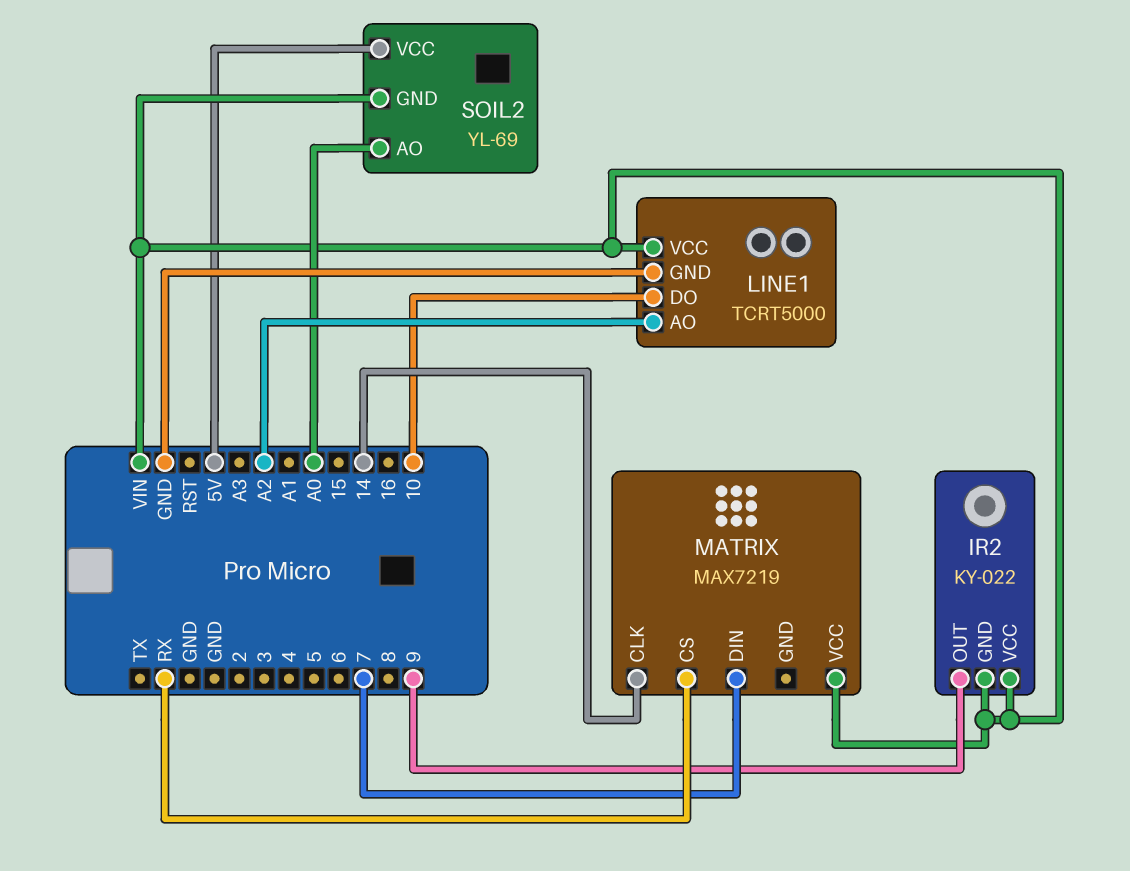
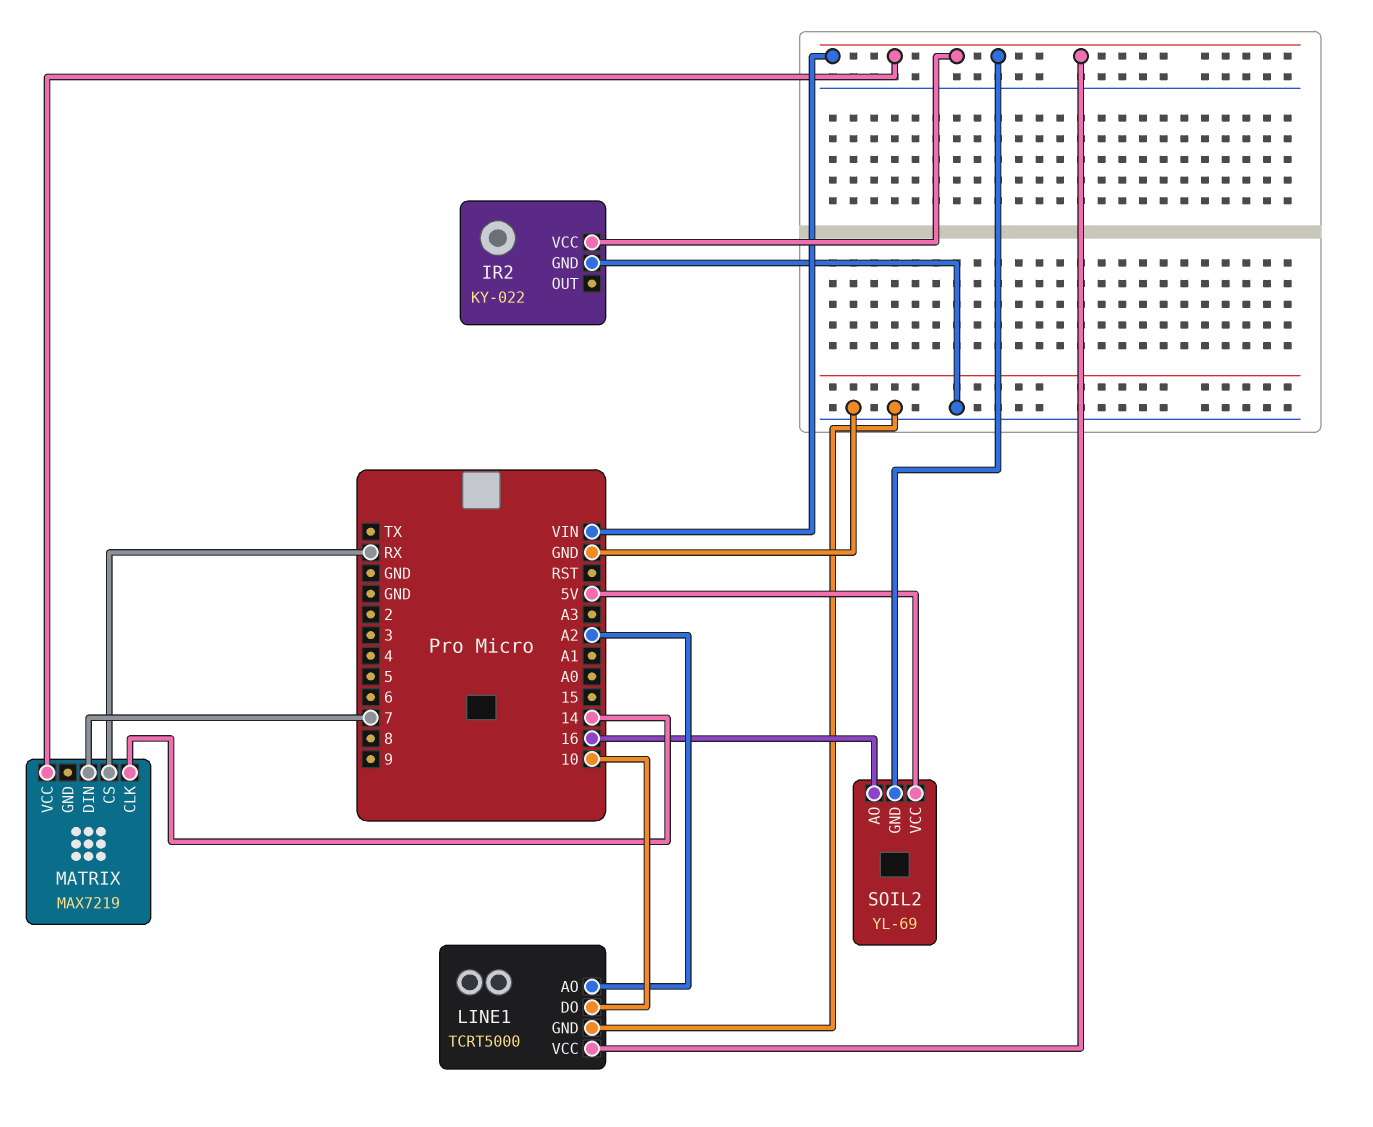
IR2 pin GND: VIN -> GND
IR2 pin OUT: 9 -> none
SOIL2 pin AO: A0 -> 16

